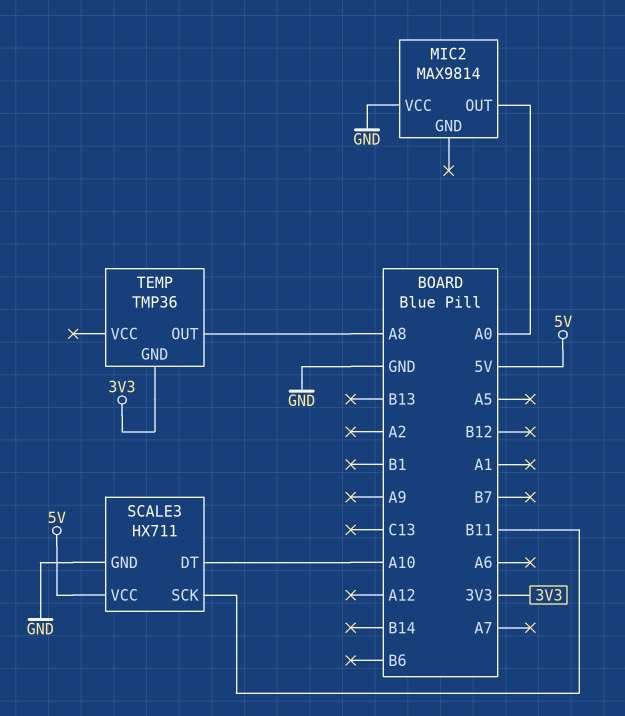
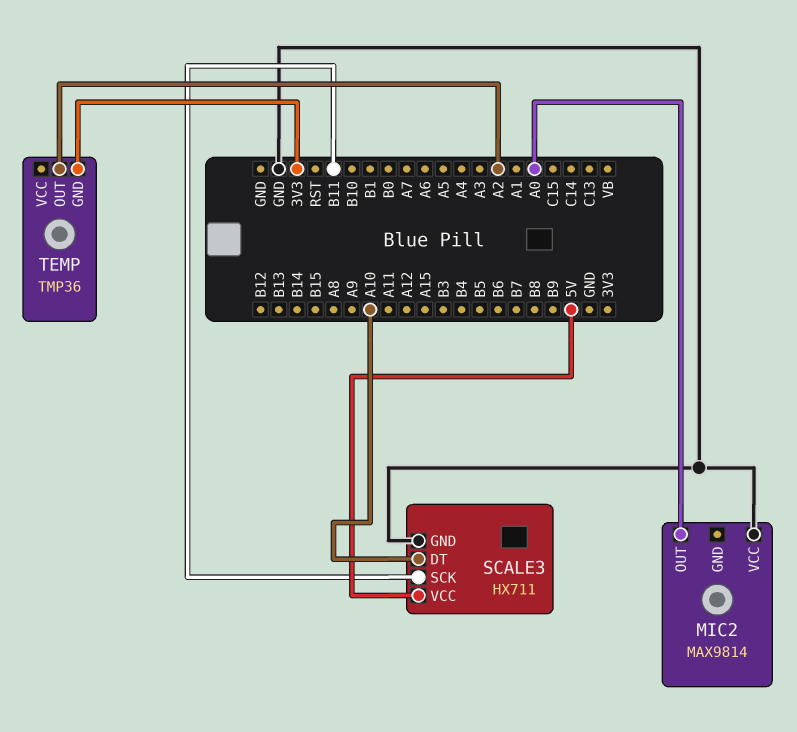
TEMP pin OUT: A8 -> A2

